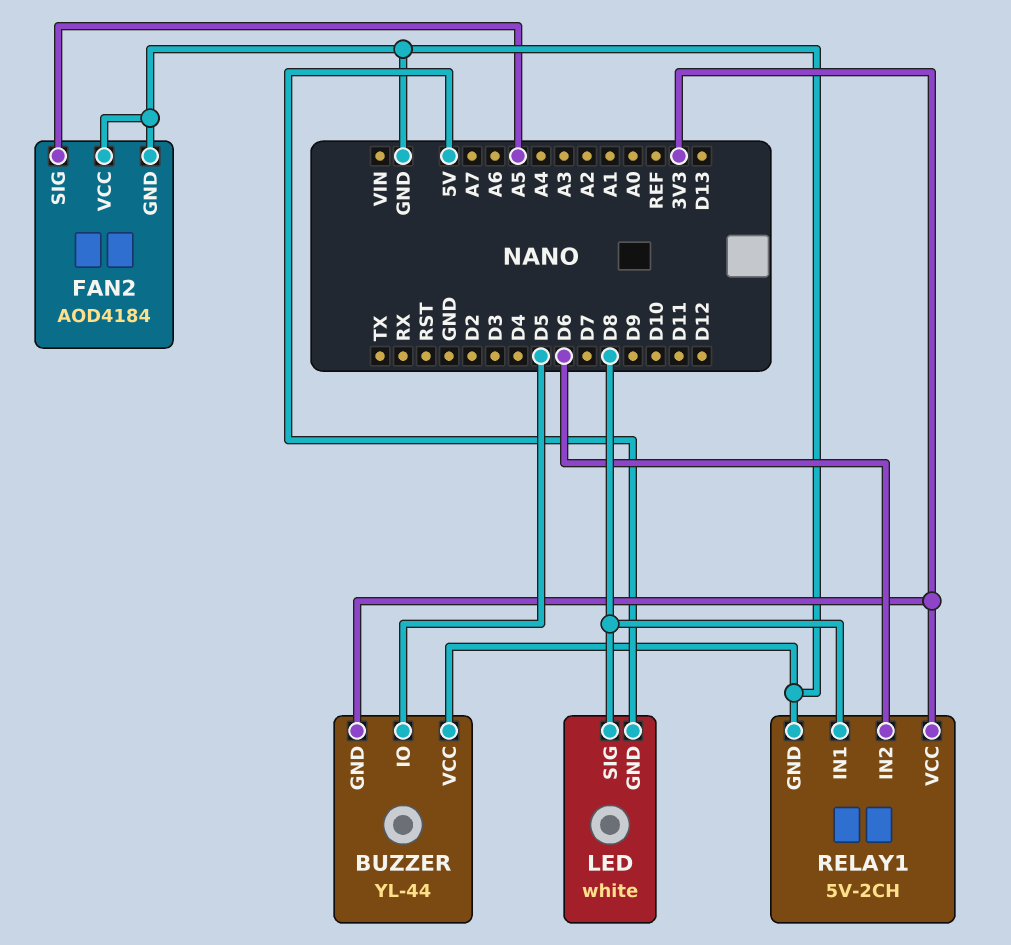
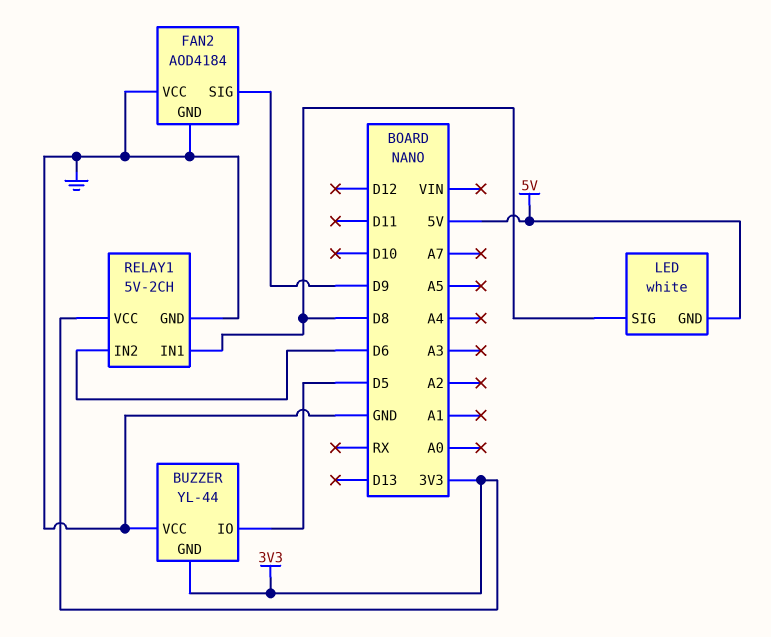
FAN2 pin SIG: A5 -> D9

